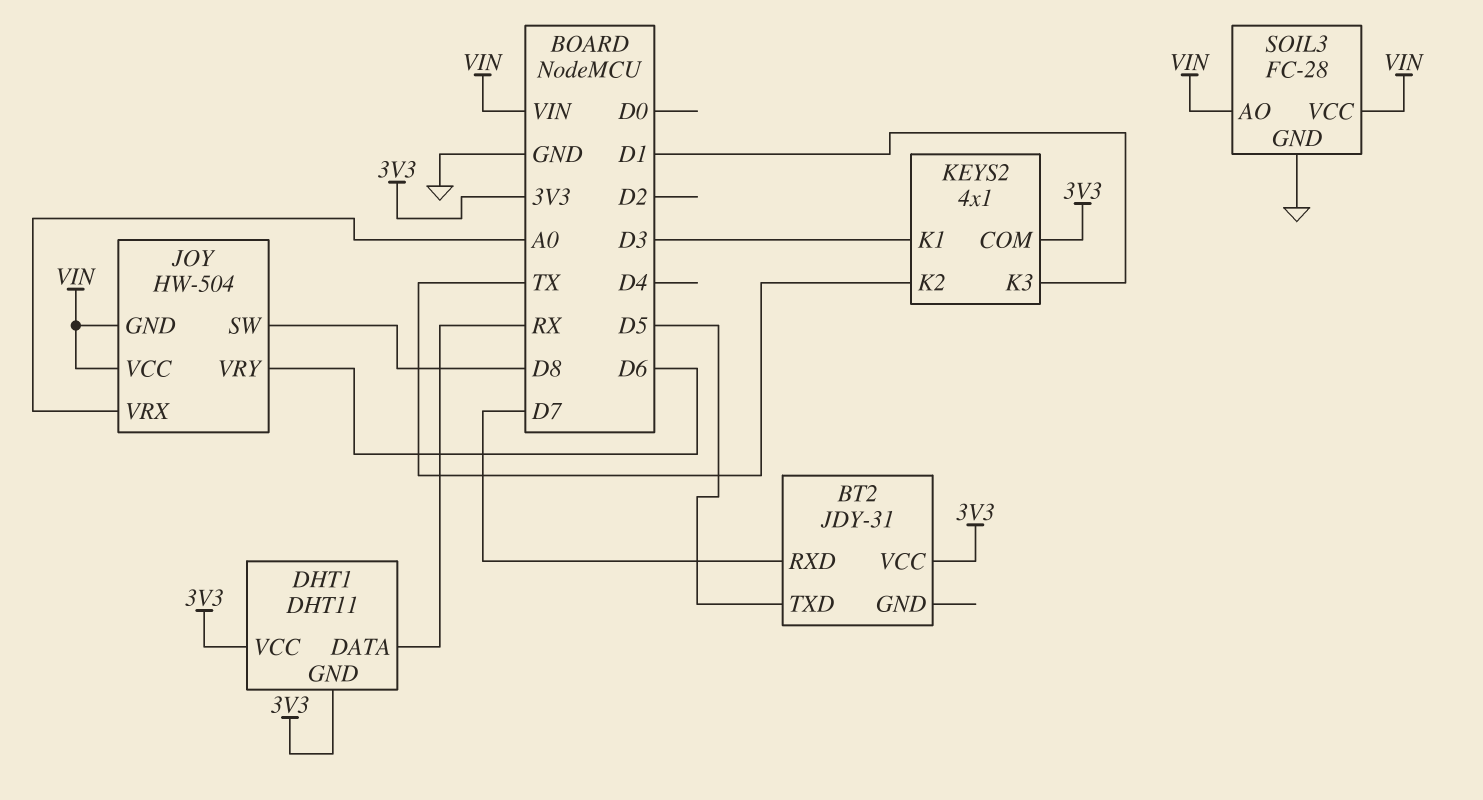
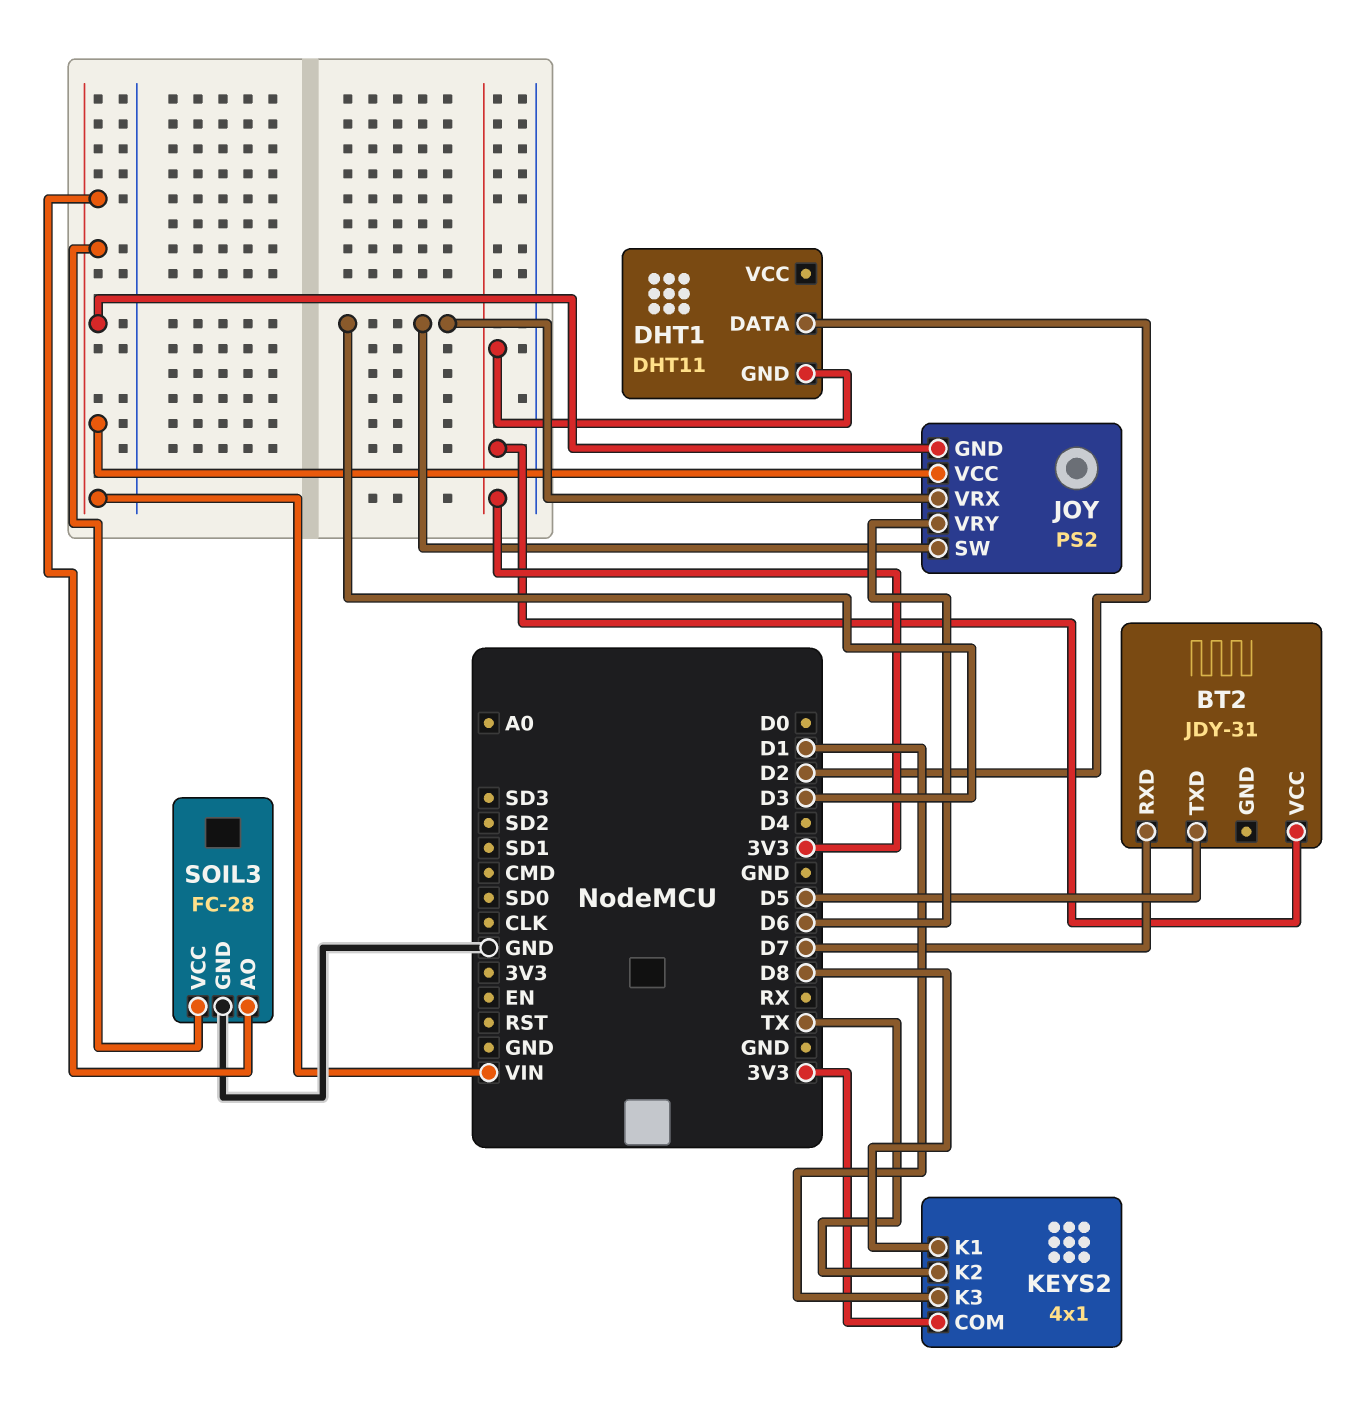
DHT1 pin DATA: RX -> D2
DHT1 pin VCC: 3V3 -> none
JOY: HW-504 -> PS2
JOY pin SW: D8 -> D3
JOY pin VRX: A0 -> D3
KEYS2 pin K1: D3 -> D8

